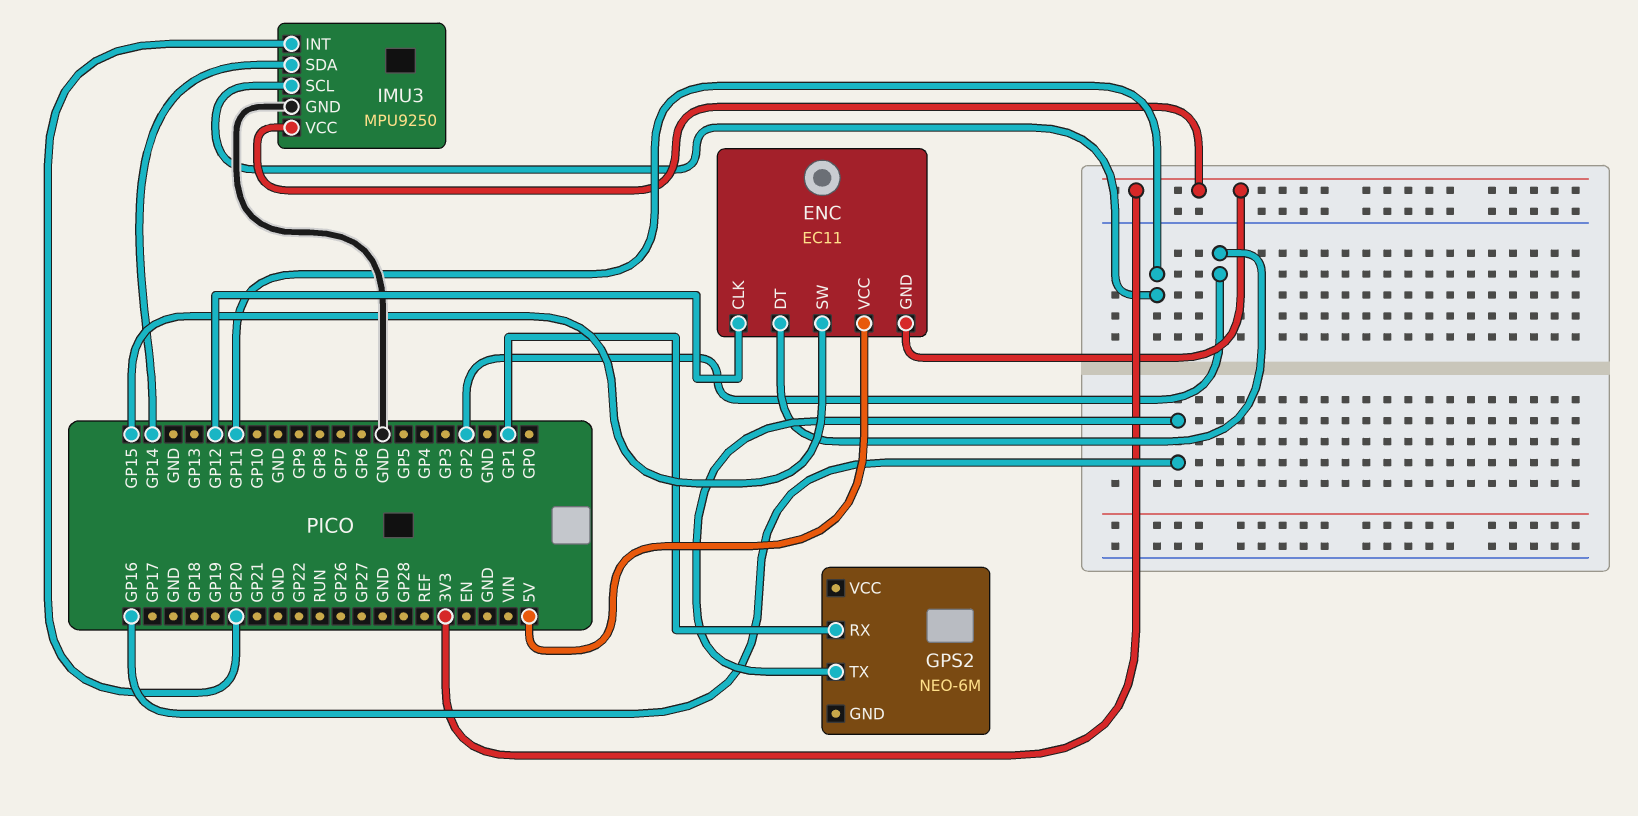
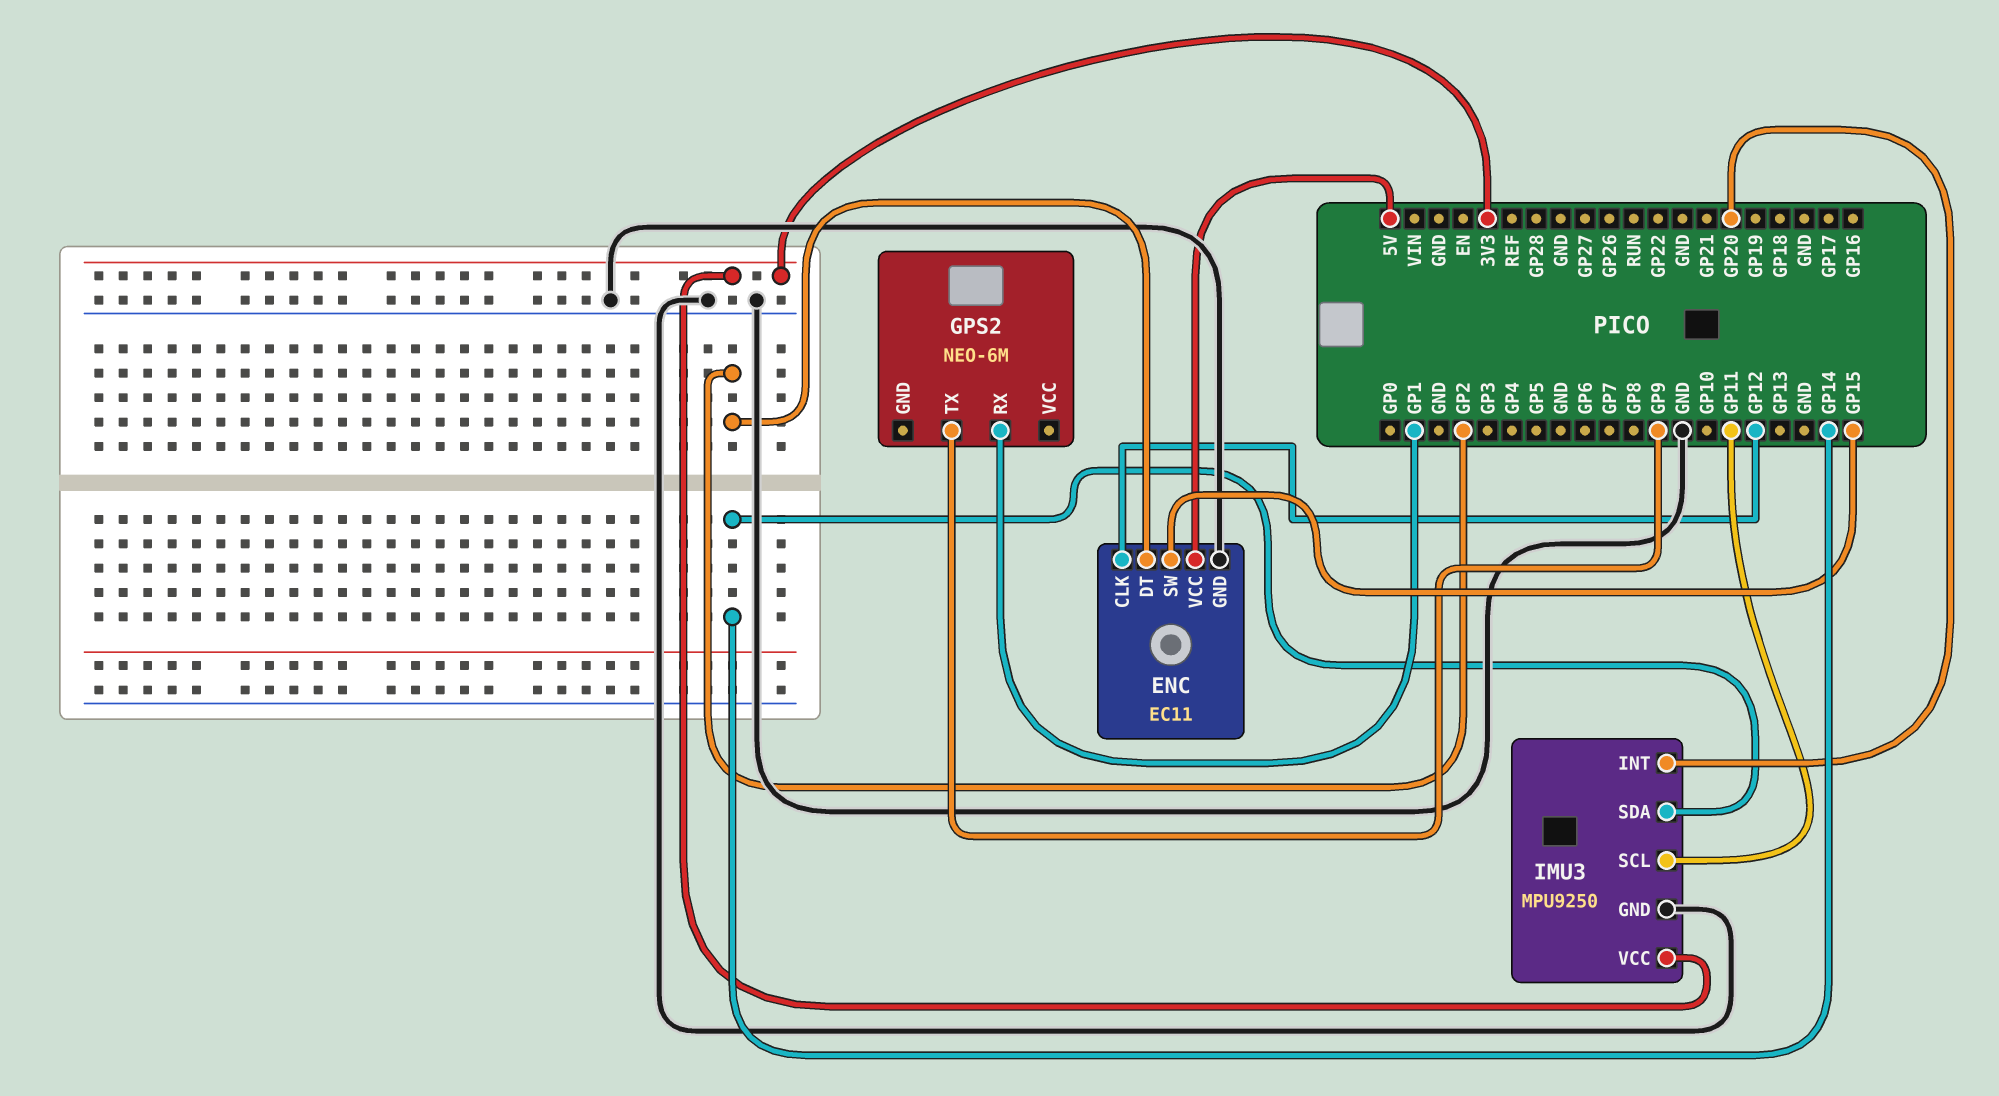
ENC pin GND: 3V3 -> GND
GPS2 pin TX: GP16 -> GP9

